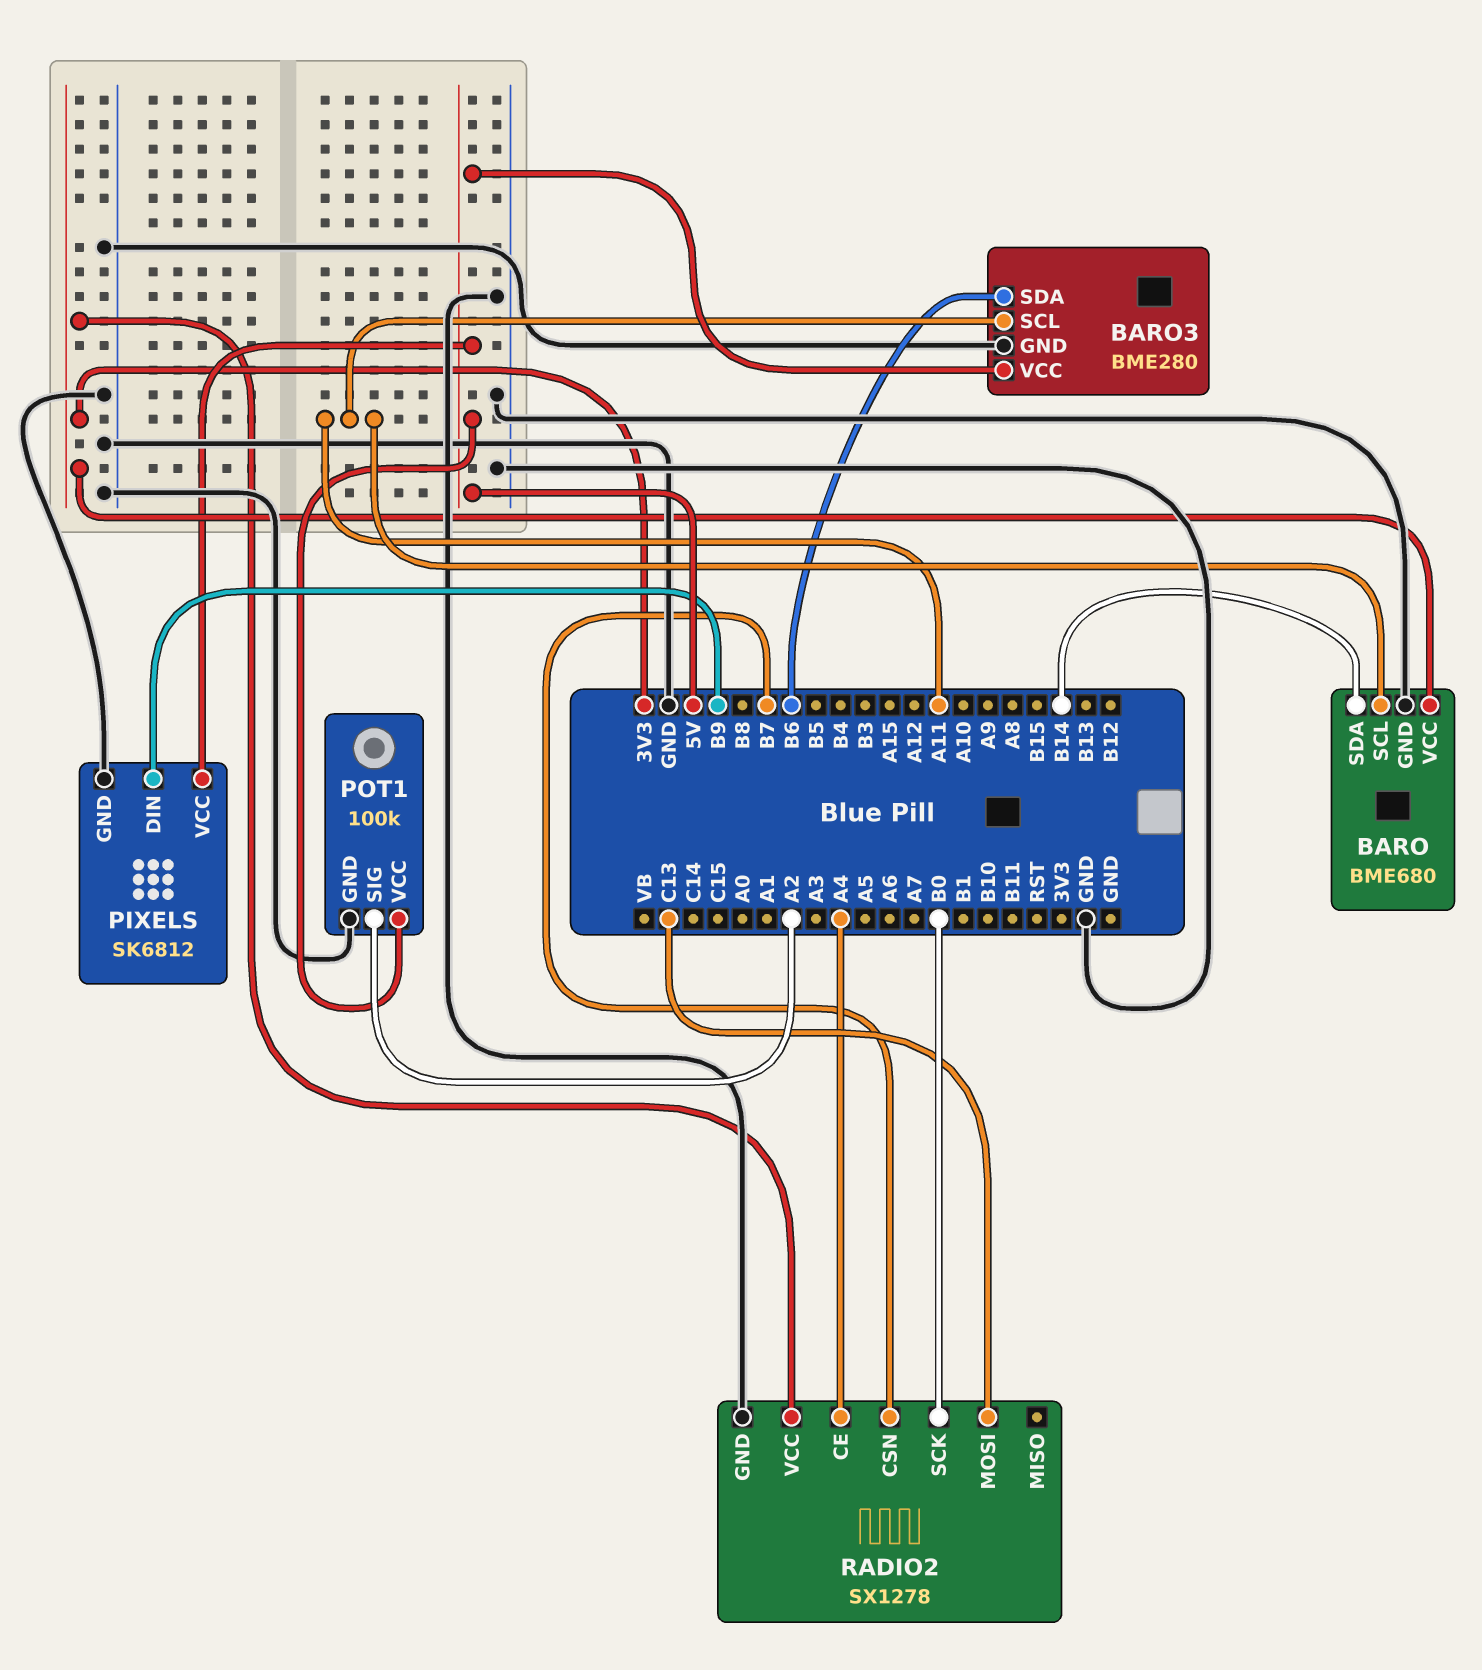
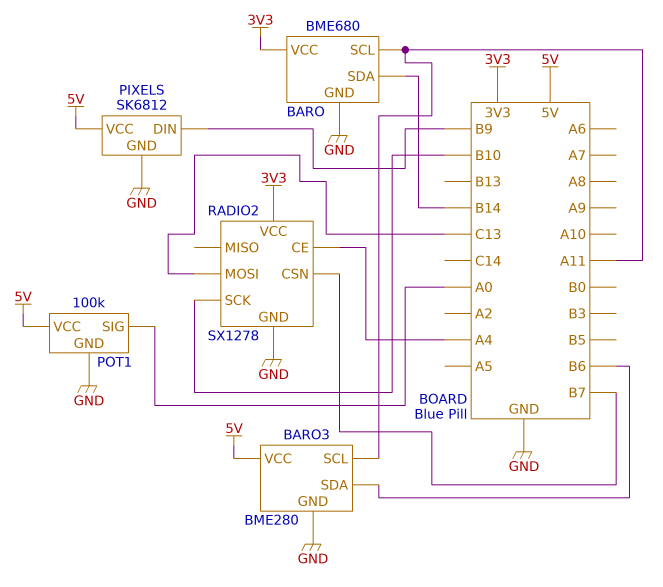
POT1 pin SIG: A2 -> A0
RADIO2 pin SCK: B0 -> B10

